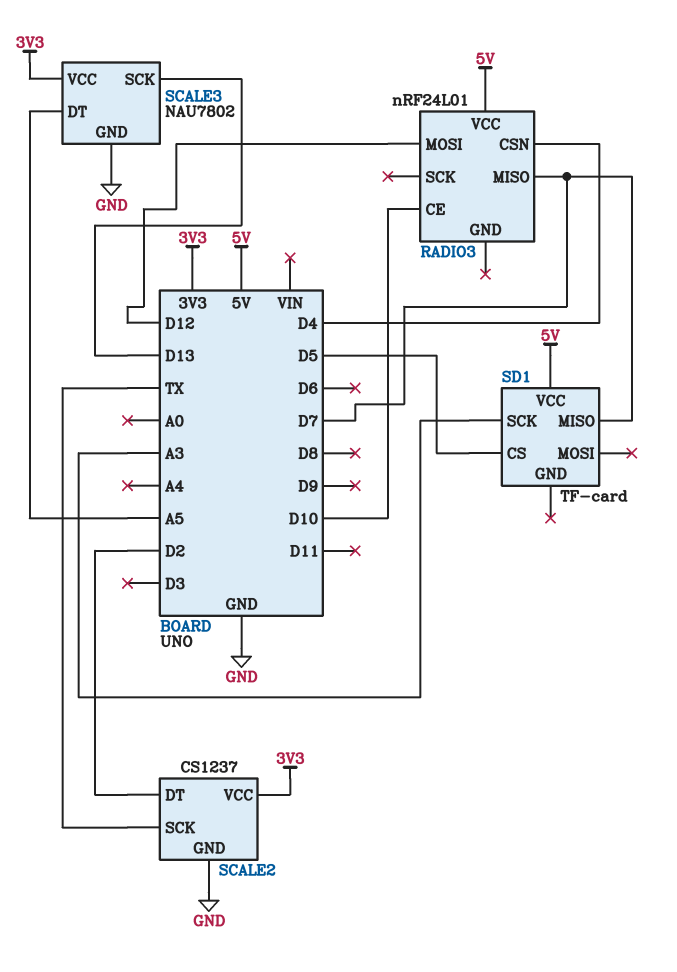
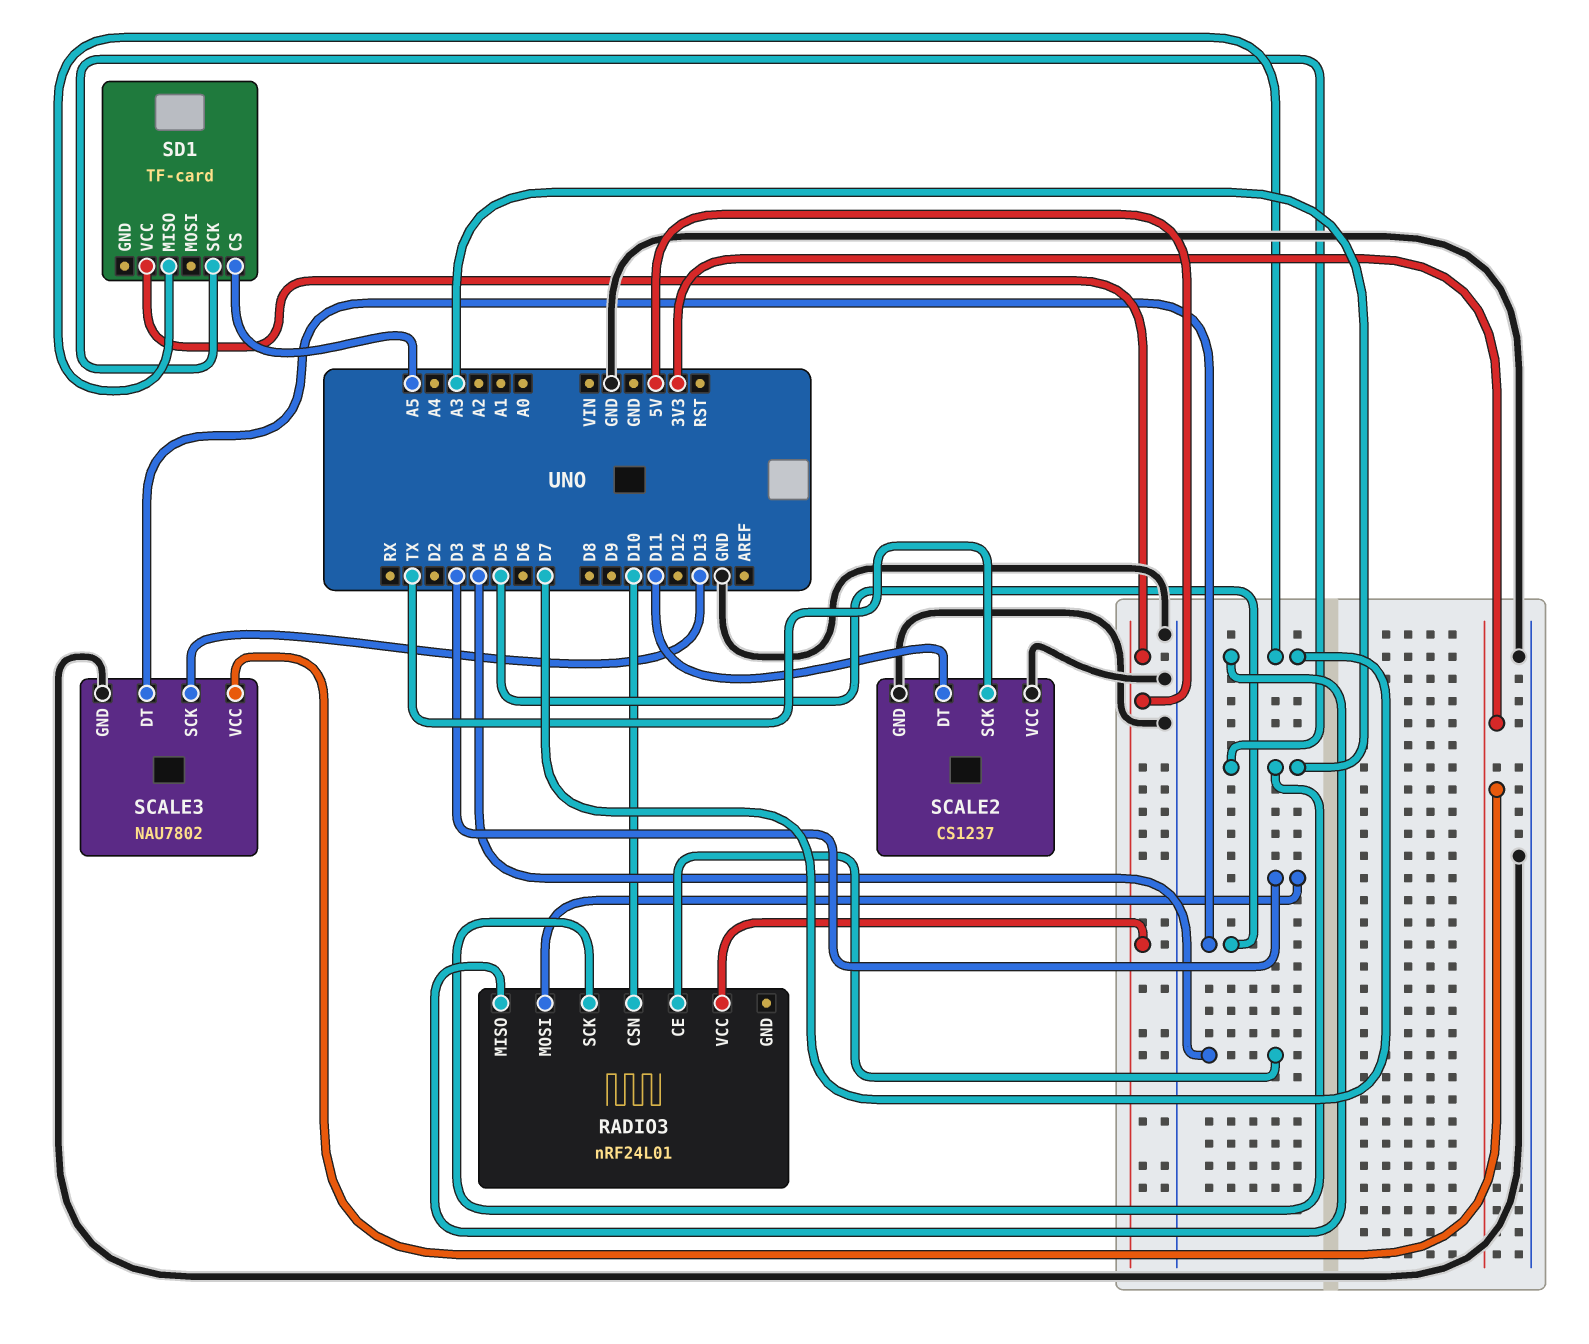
RADIO3 pin CE: D10 -> D4
RADIO3 pin CSN: D4 -> D10
RADIO3 pin MOSI: D12 -> D3
RADIO3 pin SCK: none -> A3
SCALE2 pin DT: D2 -> D11
SCALE2 pin VCC: 3V3 -> GND
SCALE3 pin DT: A5 -> D5
SD1 pin CS: D5 -> A5

